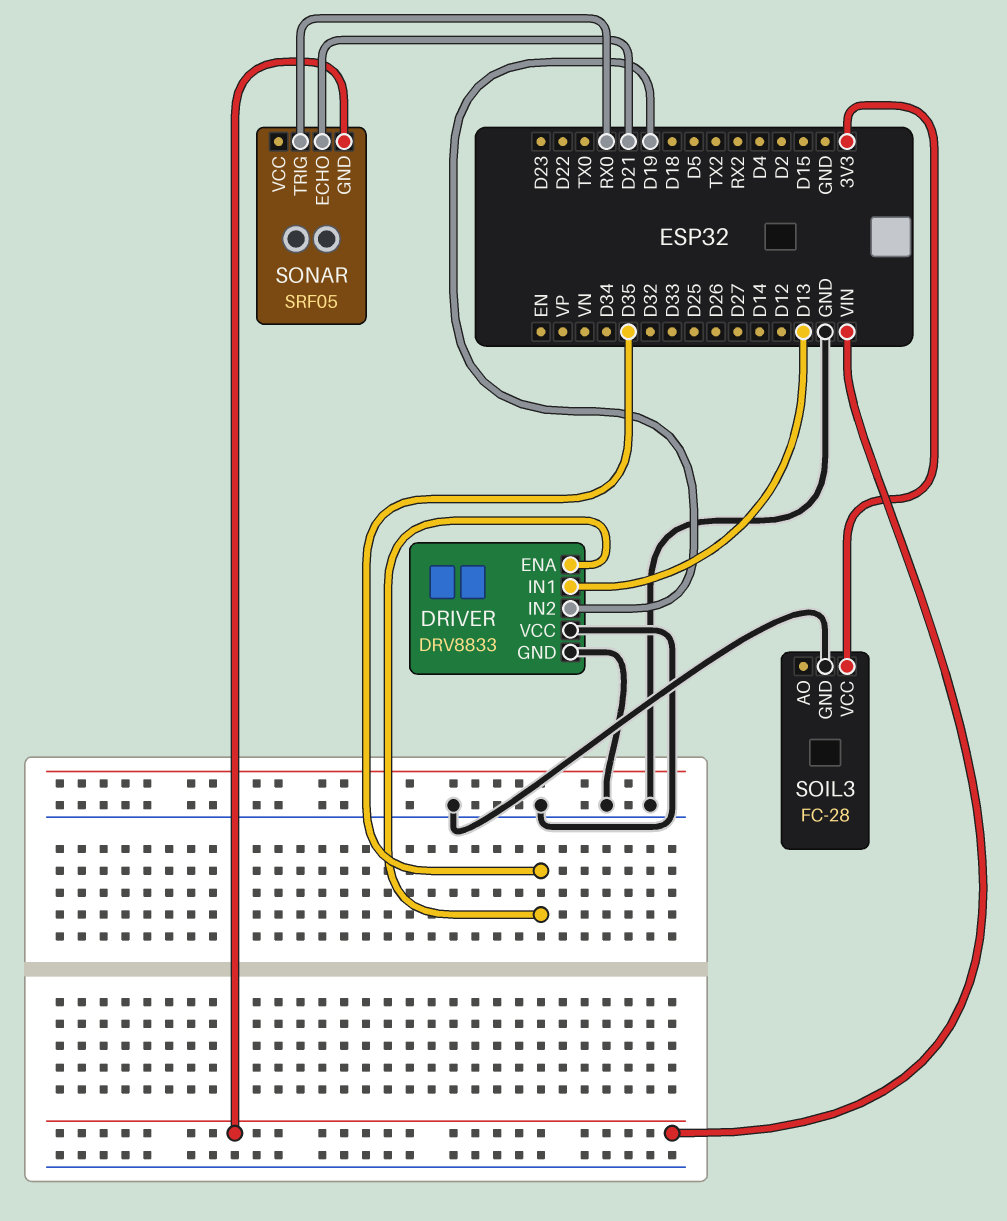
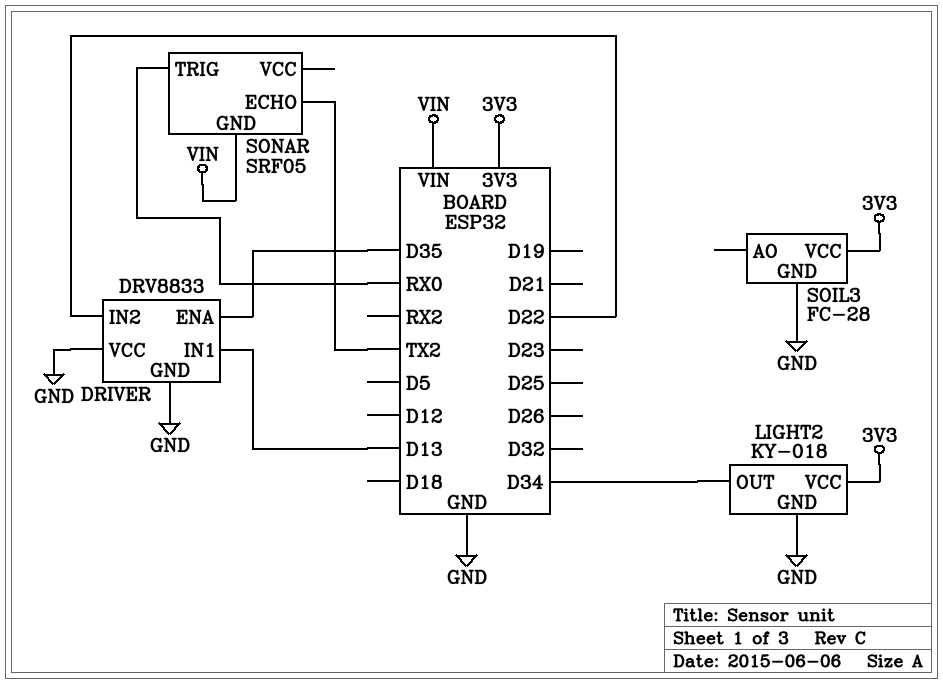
DRIVER pin IN2: D19 -> D22
LIGHT2: none -> KY-018
LIGHT2 pin GND: none -> GND
LIGHT2 pin OUT: none -> D34
LIGHT2 pin VCC: none -> 3V3
SONAR pin ECHO: D21 -> TX2

